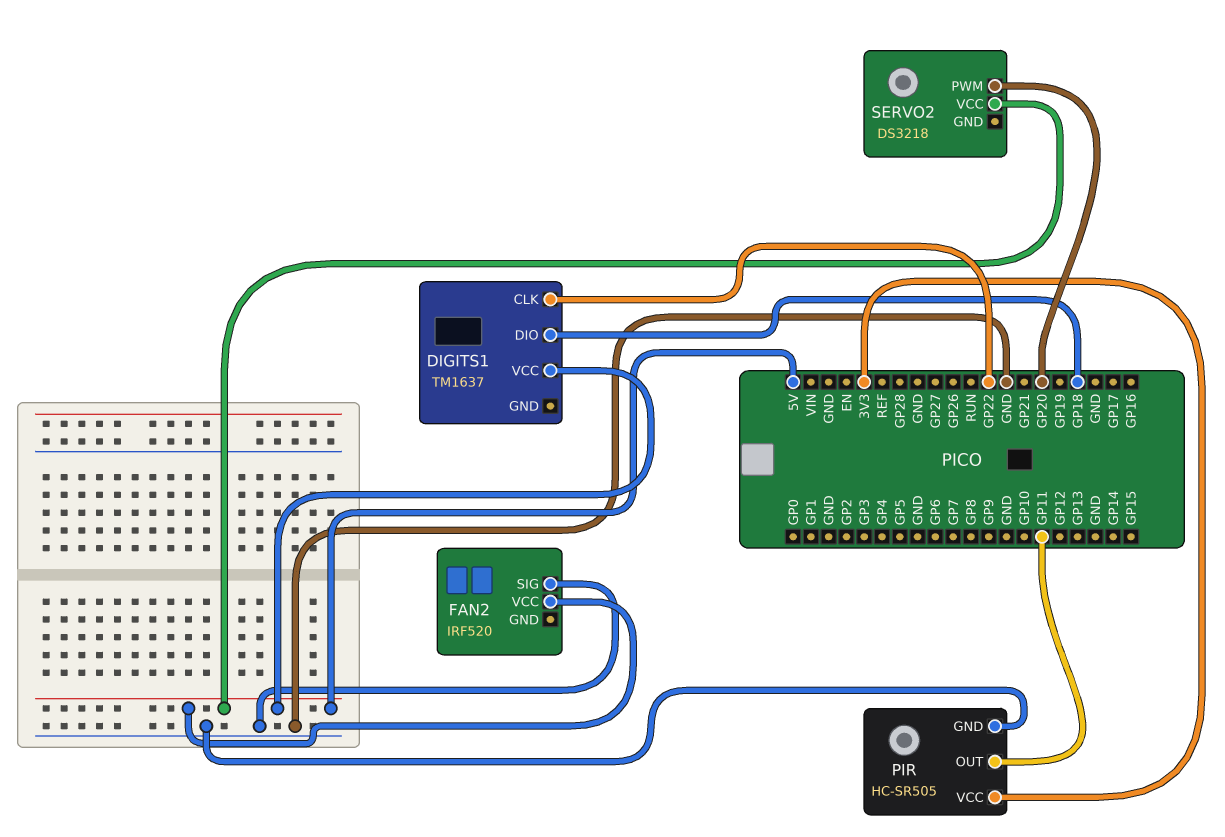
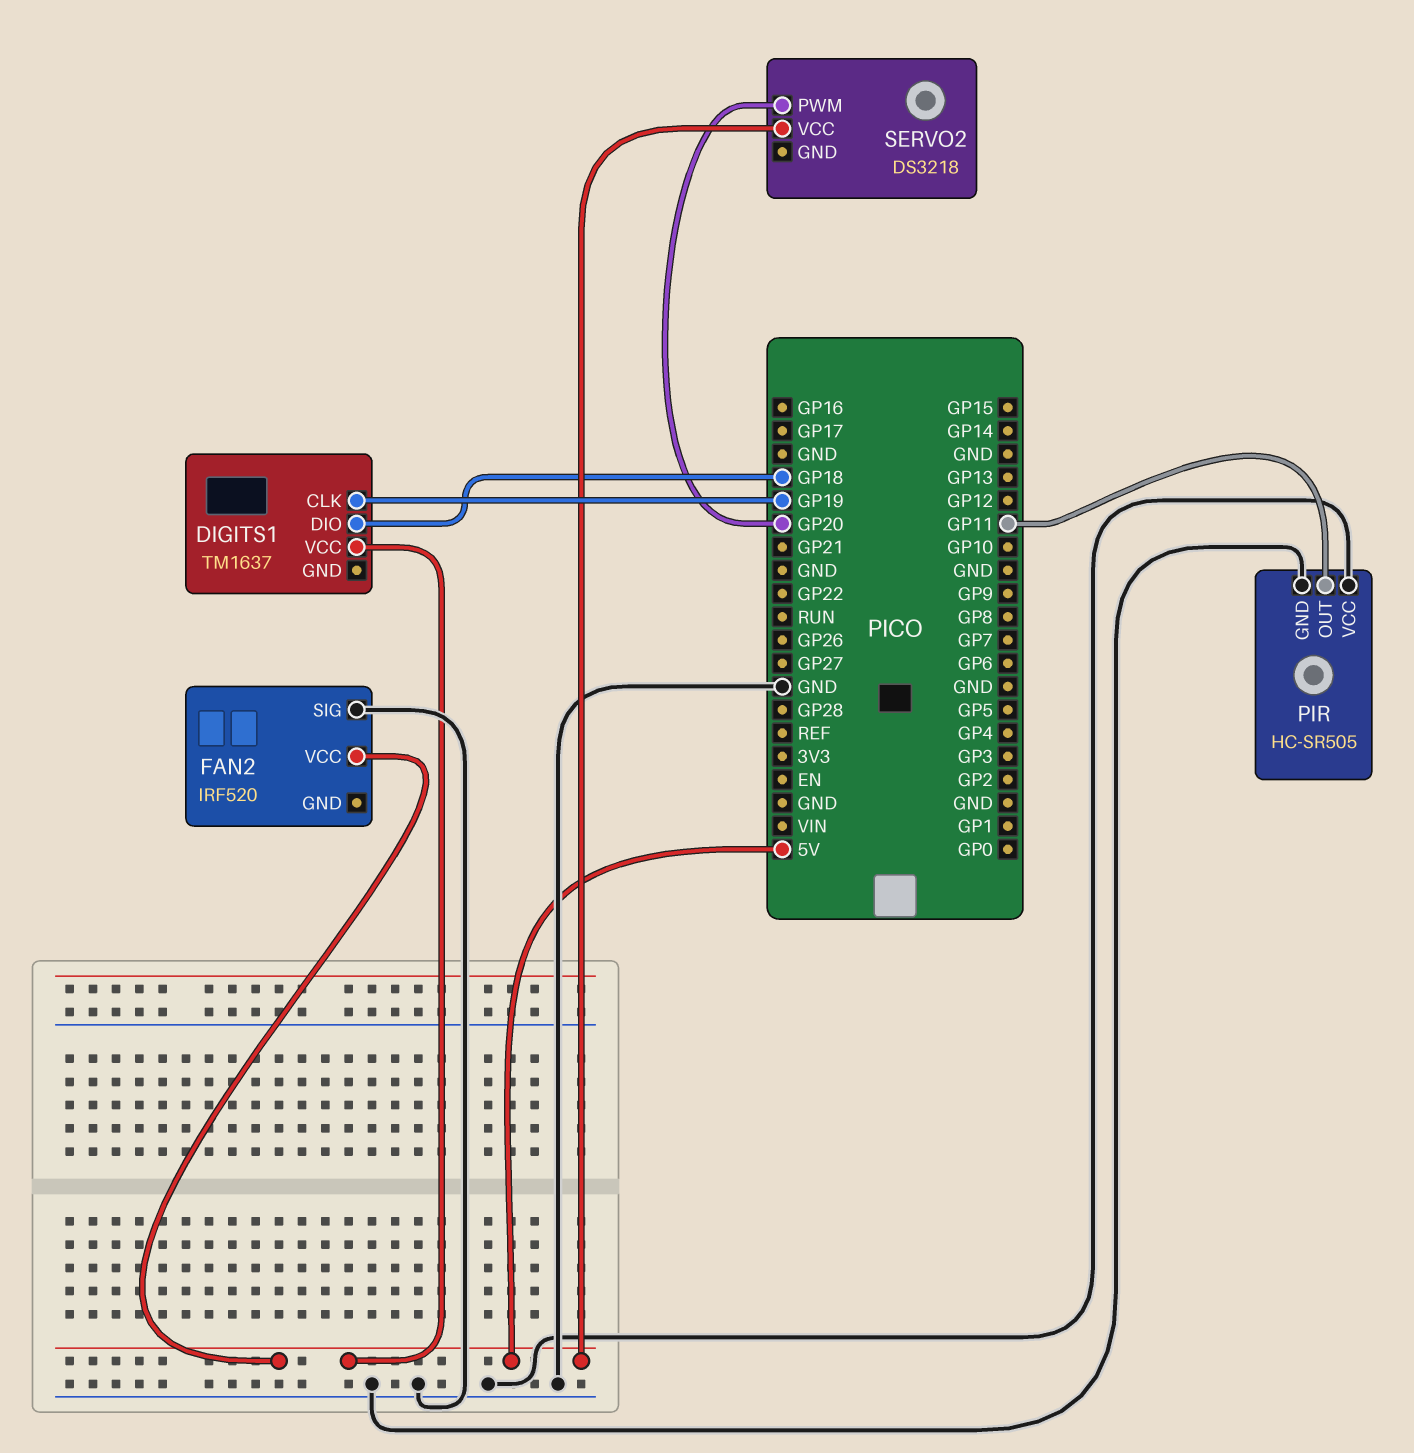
DIGITS1 pin CLK: GP22 -> GP19
PIR pin VCC: 3V3 -> GND

